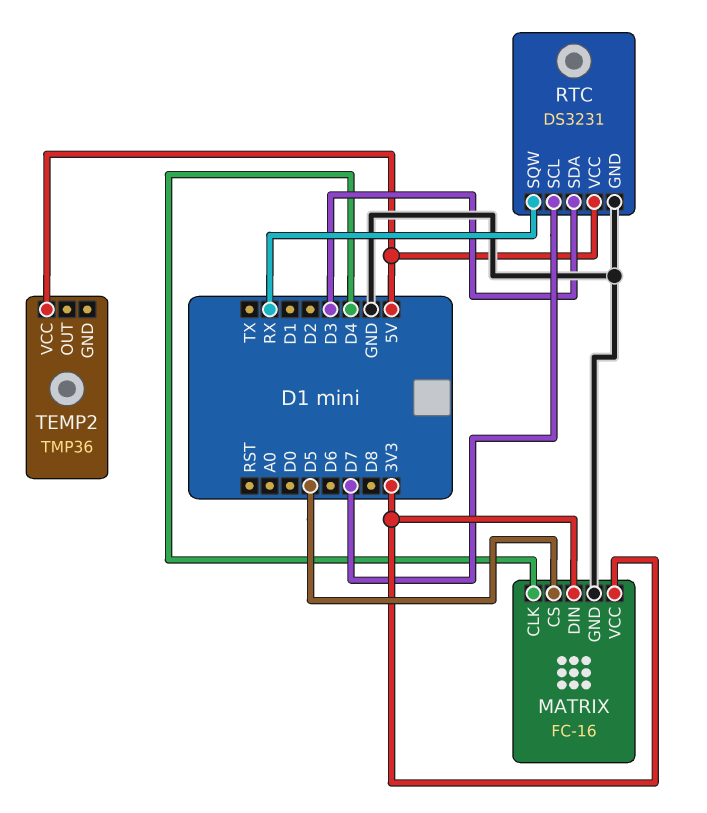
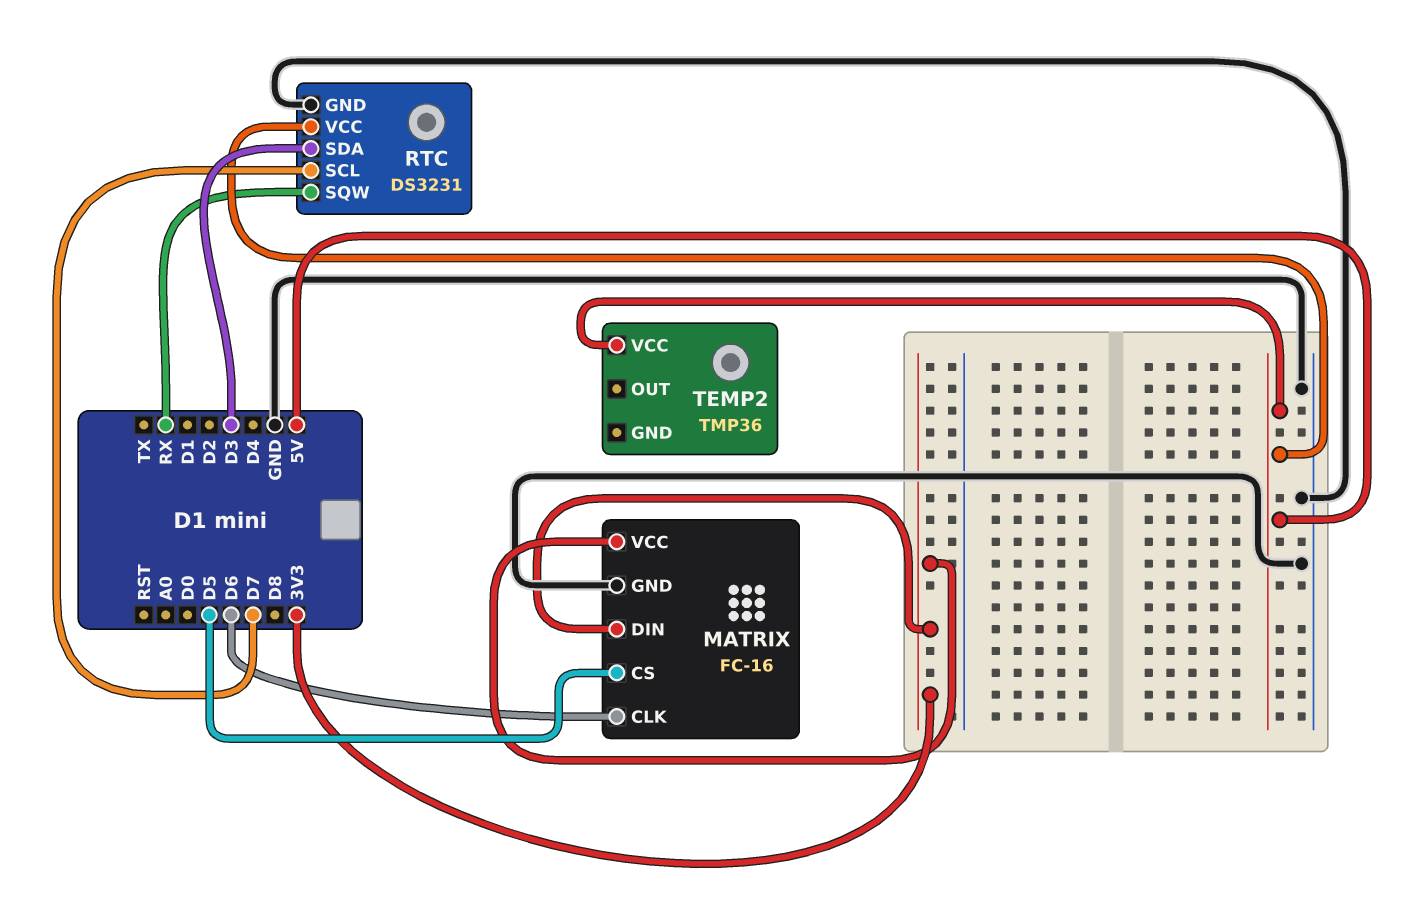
MATRIX pin CLK: D4 -> D6

